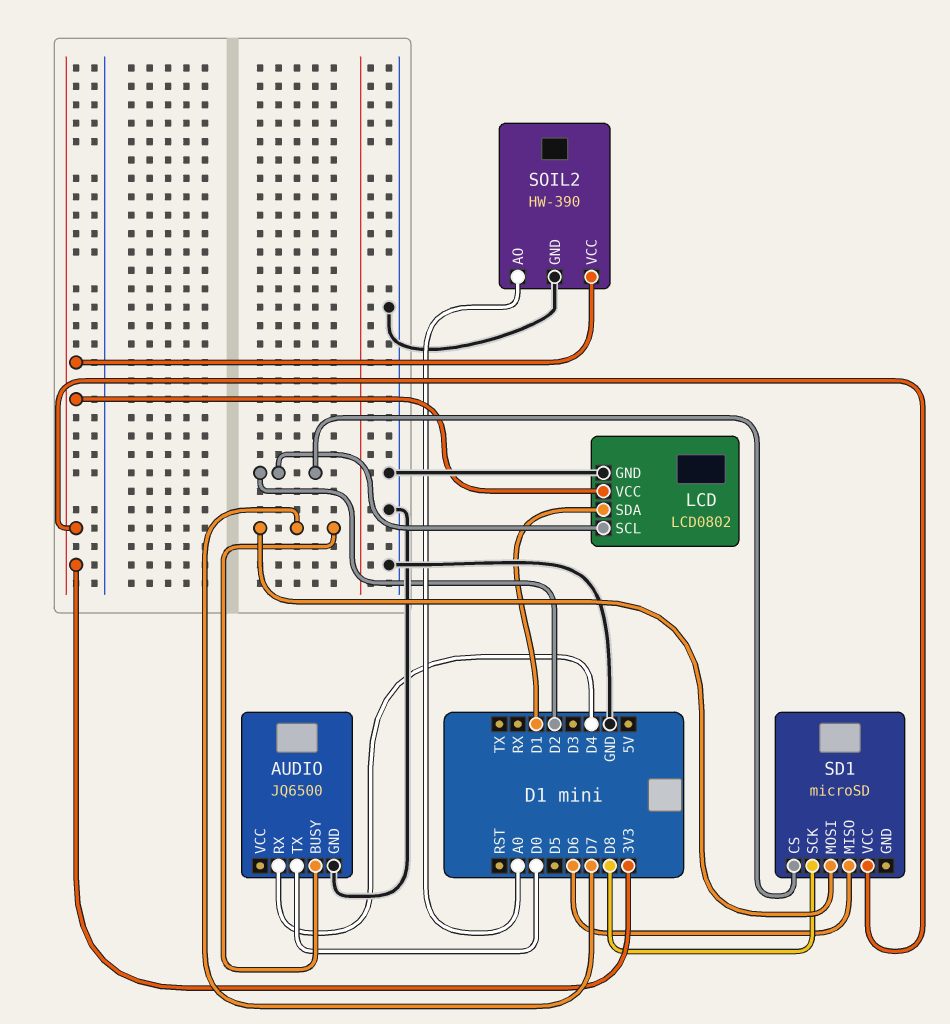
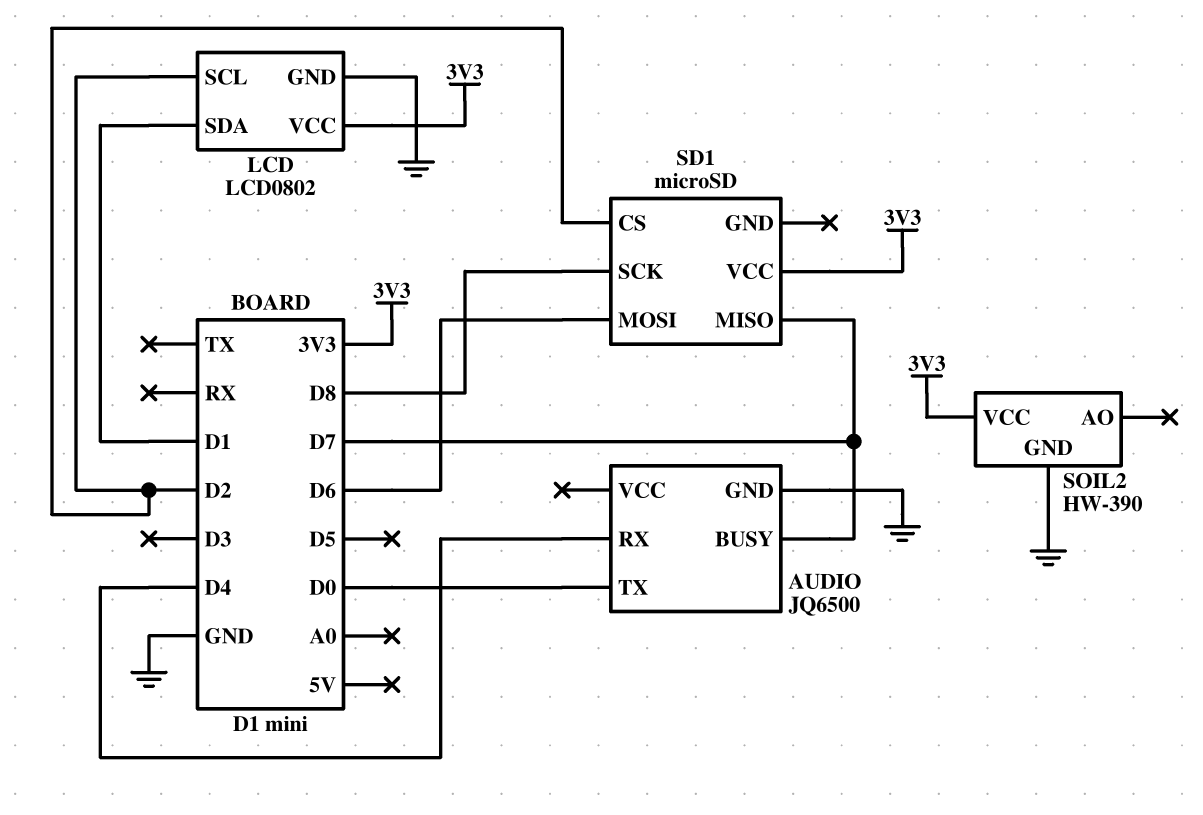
SD1 pin MISO: D6 -> D7
SD1 pin MOSI: D7 -> D6
SOIL2 pin AO: A0 -> none

